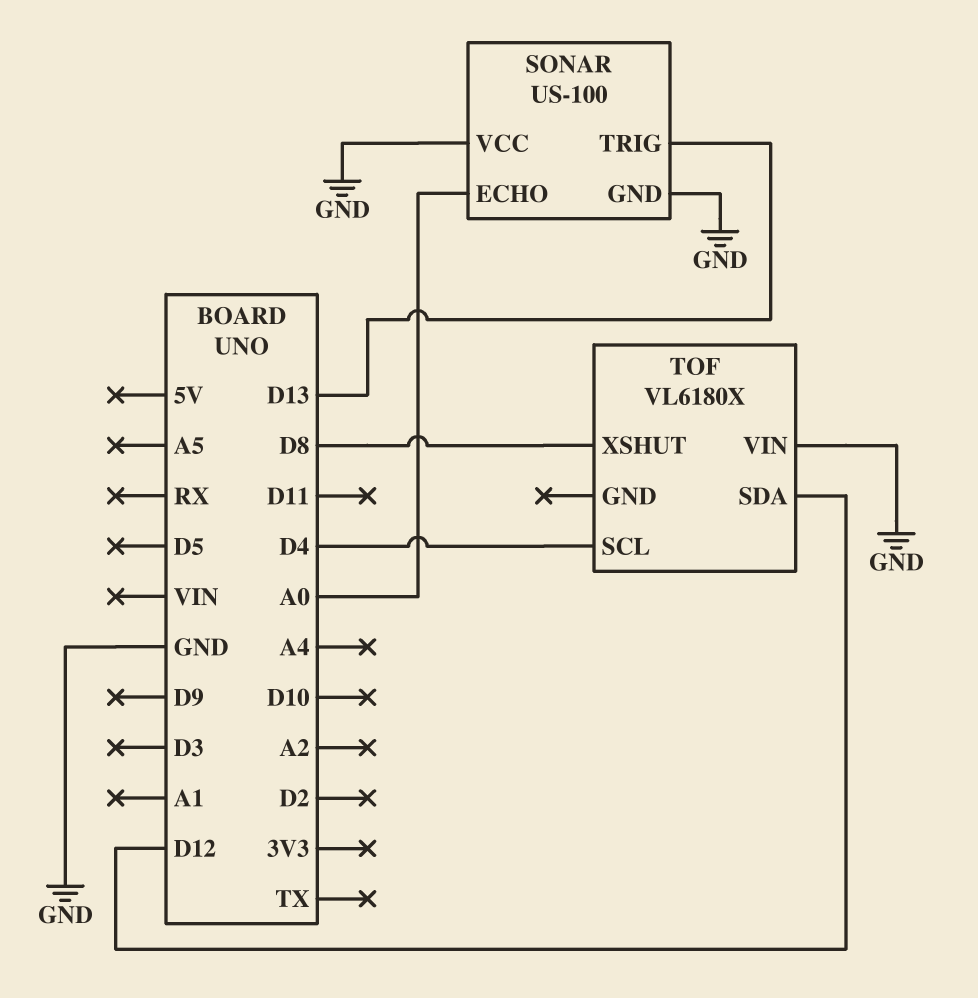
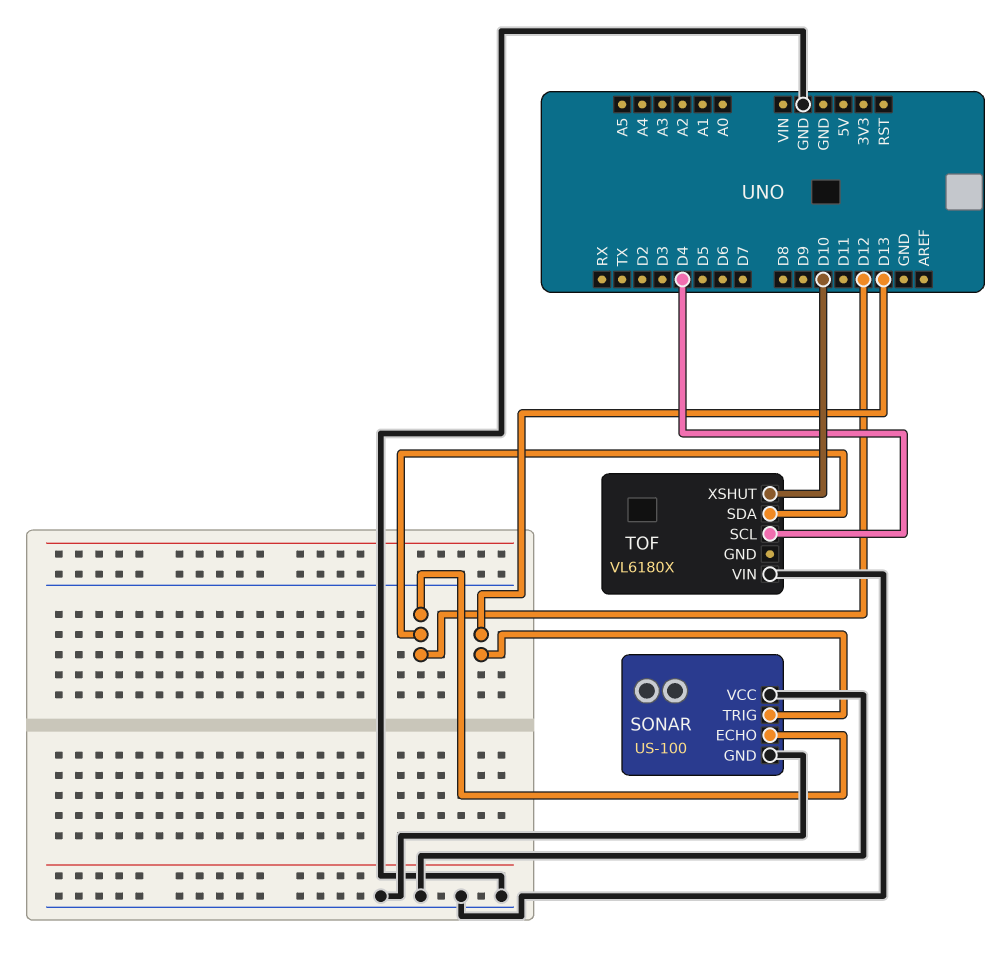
SONAR pin ECHO: A0 -> D12
TOF pin XSHUT: D8 -> D10

